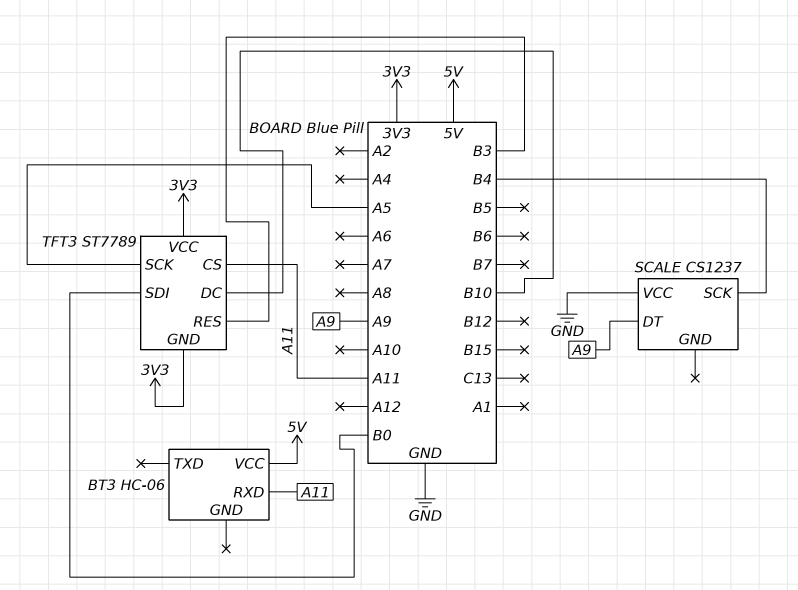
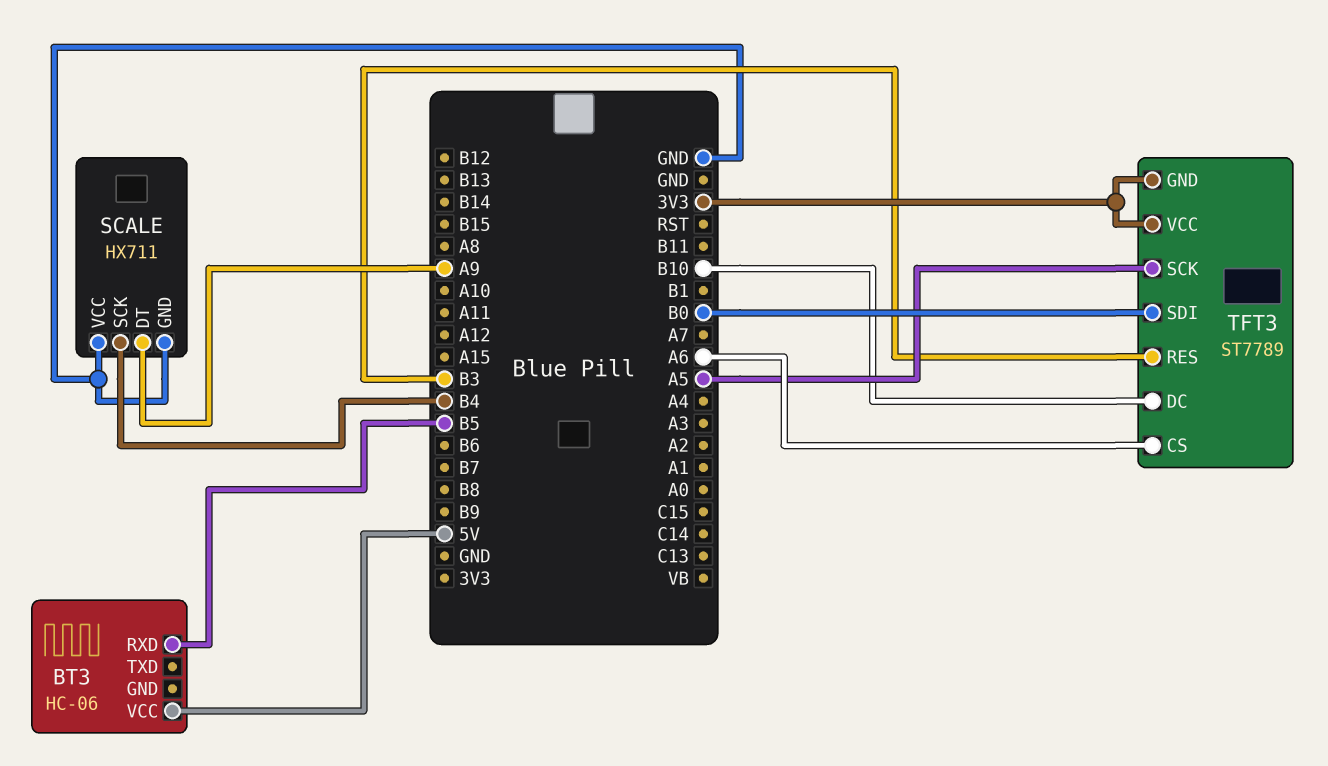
BT3 pin RXD: A11 -> B5
SCALE: CS1237 -> HX711
SCALE pin GND: none -> GND
TFT3 pin CS: A11 -> A6

